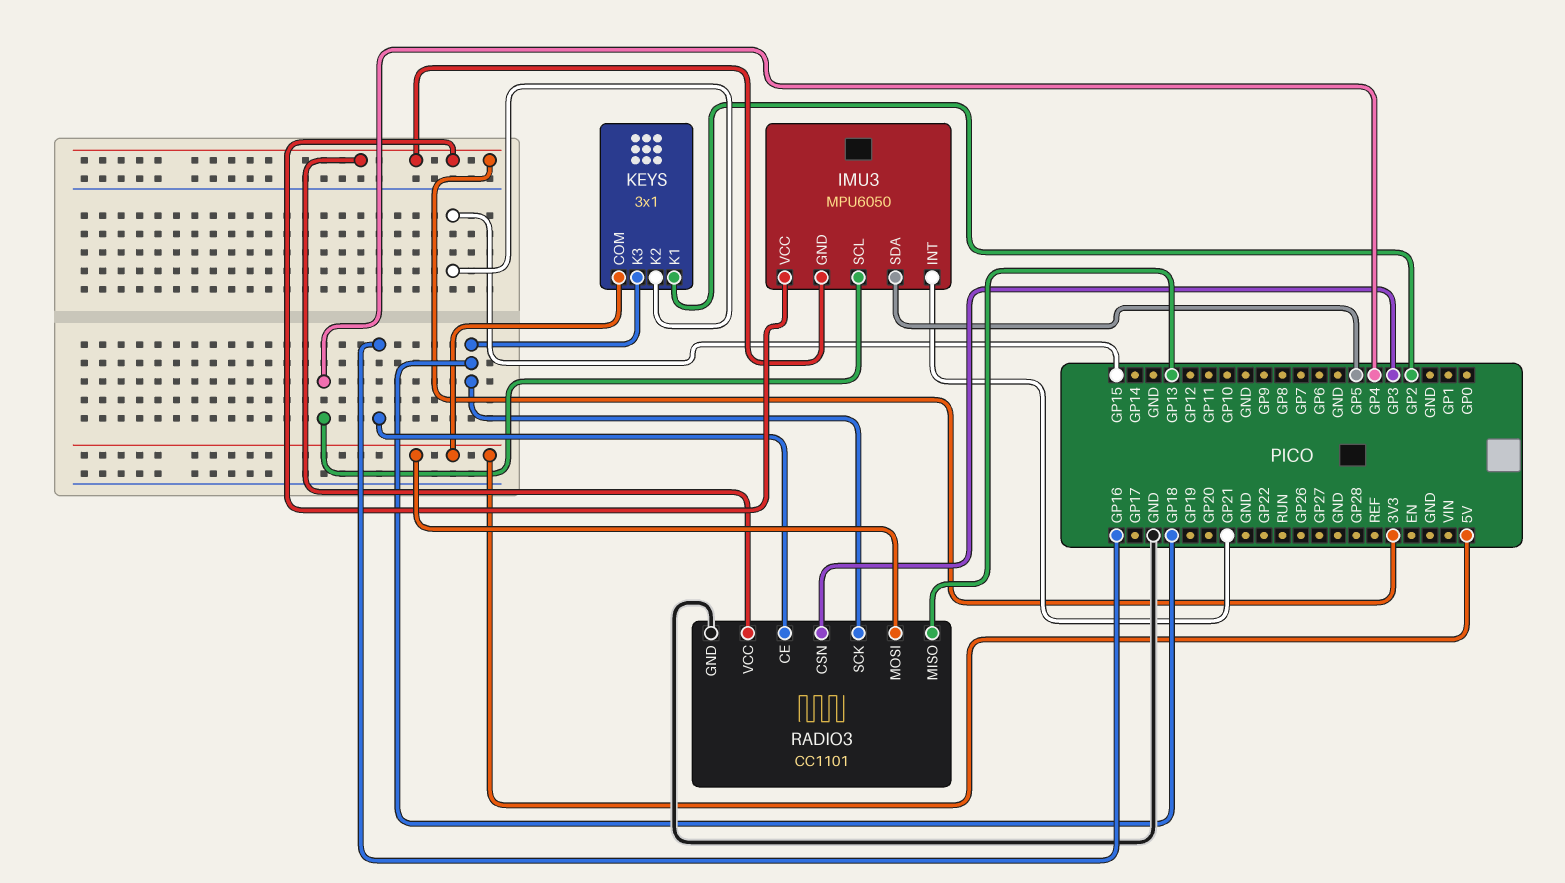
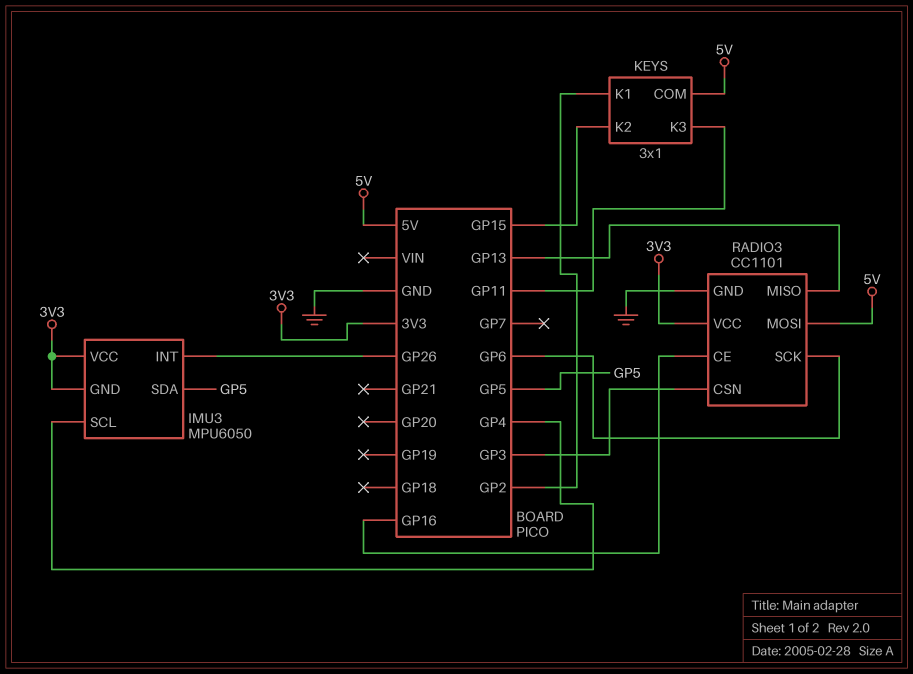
IMU3 pin INT: GP21 -> GP26
KEYS pin K3: GP18 -> GP11
RADIO3 pin SCK: GP18 -> GP6

